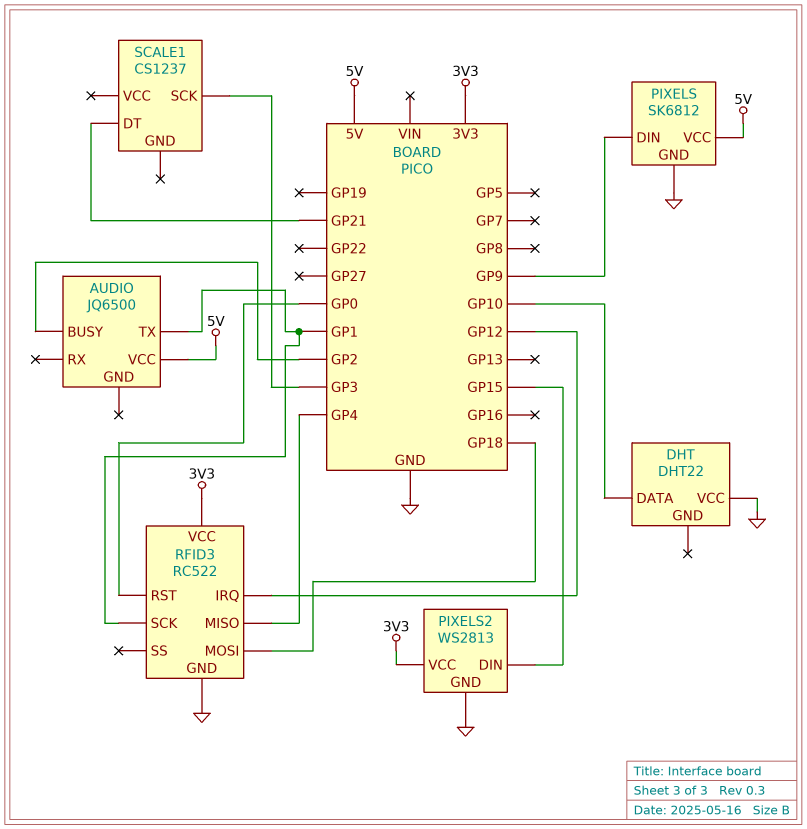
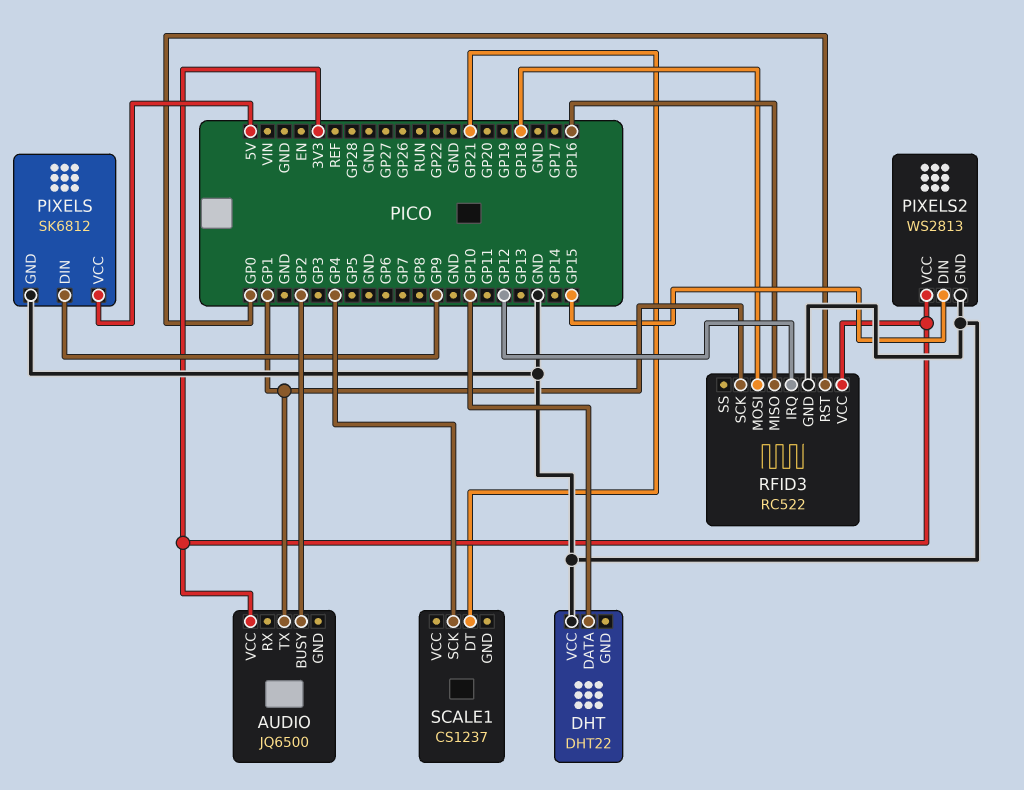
AUDIO pin VCC: 5V -> 3V3
RFID3 pin MISO: GP4 -> GP16
SCALE1 pin SCK: GP3 -> GP4

